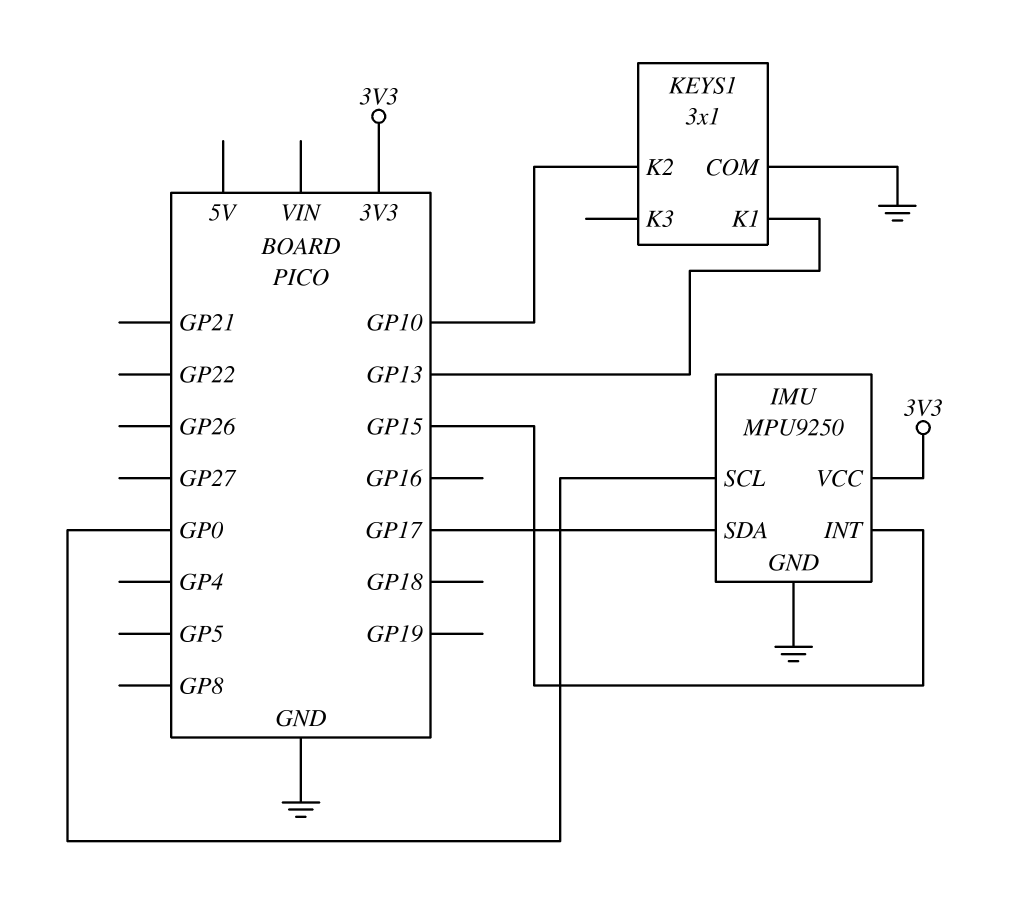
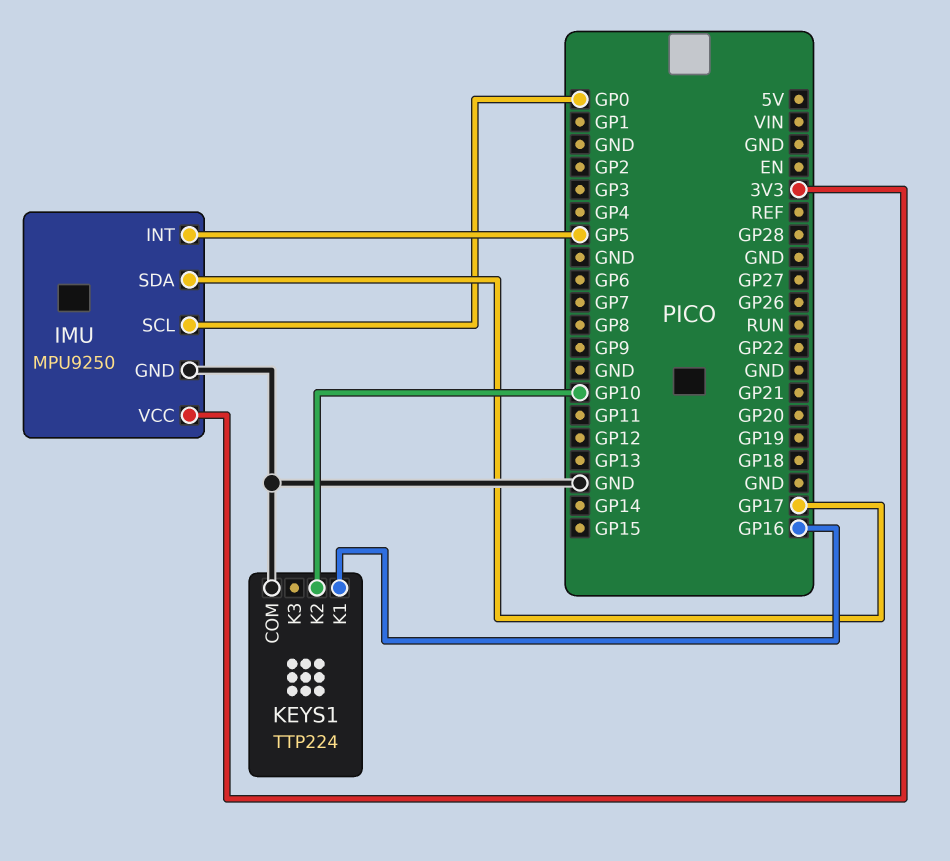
IMU pin INT: GP15 -> GP5
KEYS1: 3x1 -> TTP224
KEYS1 pin K1: GP13 -> GP16

